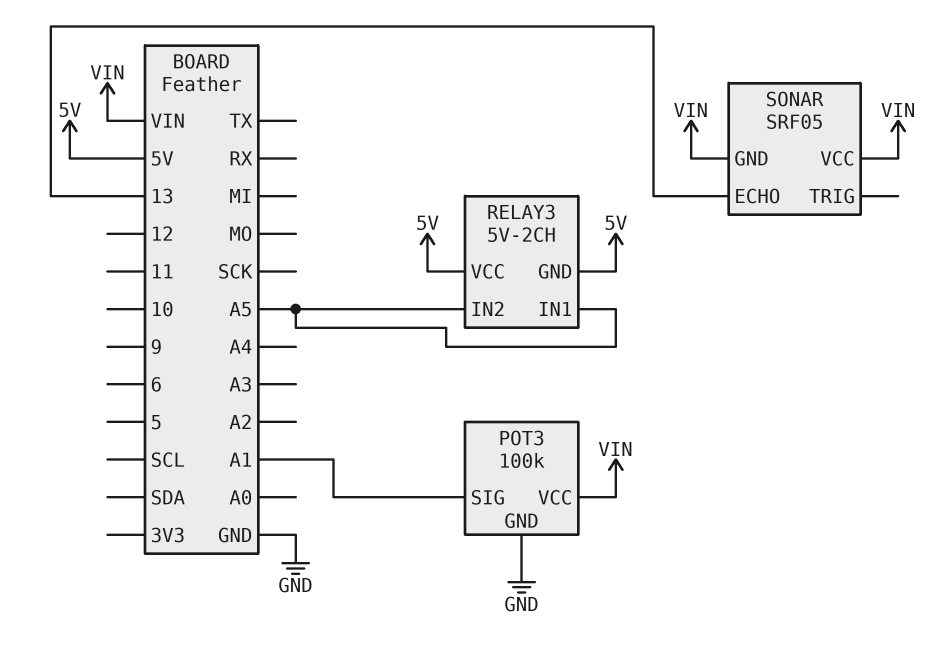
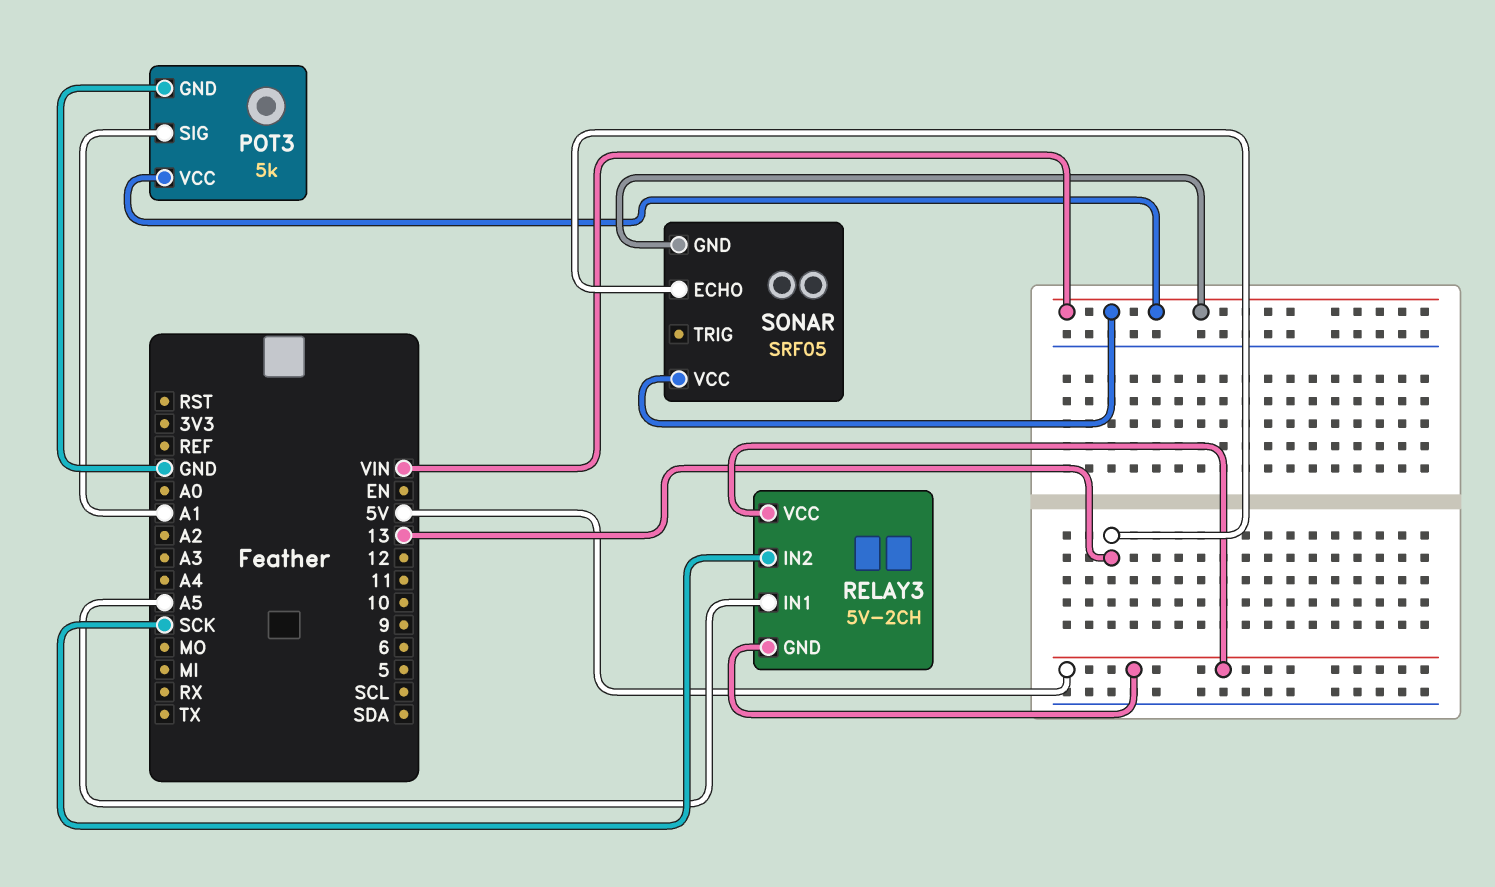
POT3: 100k -> 5k
RELAY3 pin IN2: A5 -> SCK

